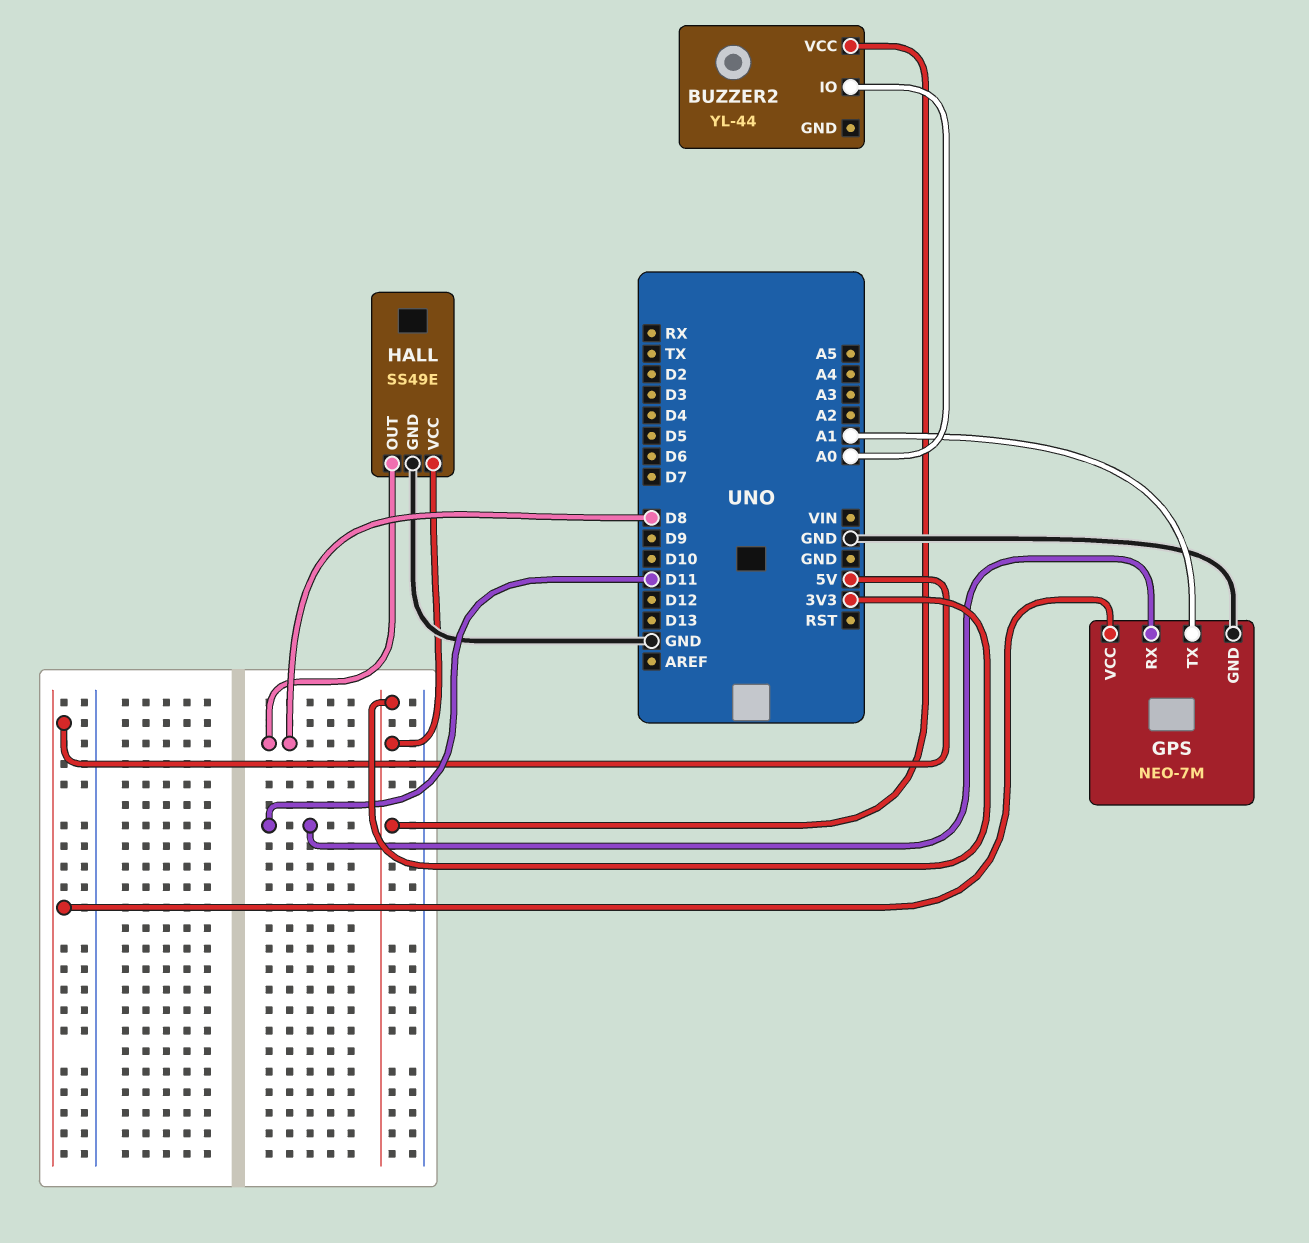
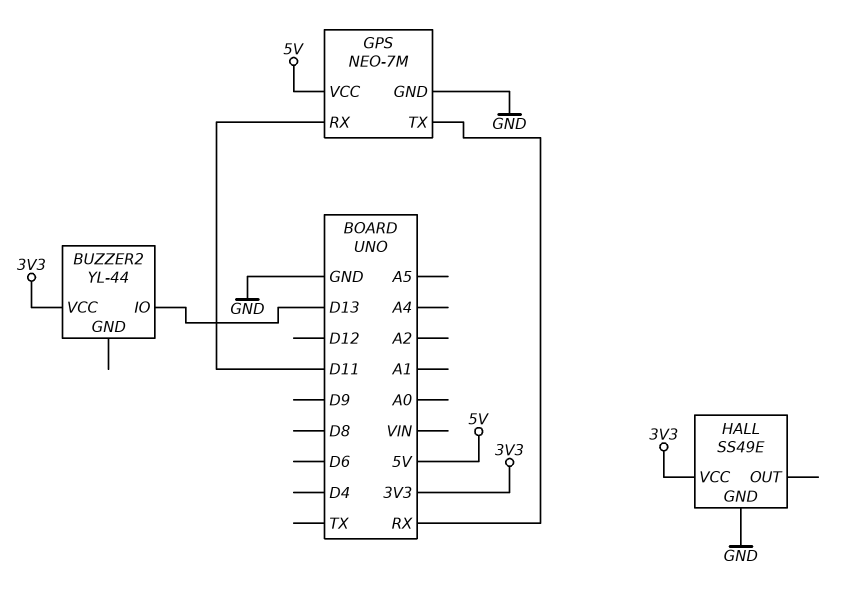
BUZZER2 pin IO: A0 -> D13
GPS pin TX: A1 -> RX
HALL pin OUT: D8 -> none

